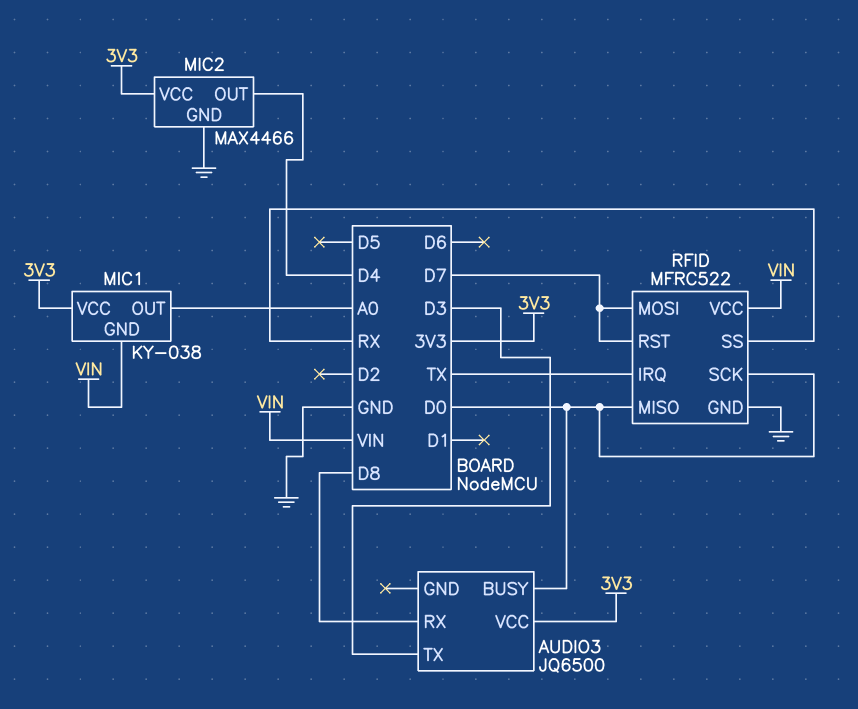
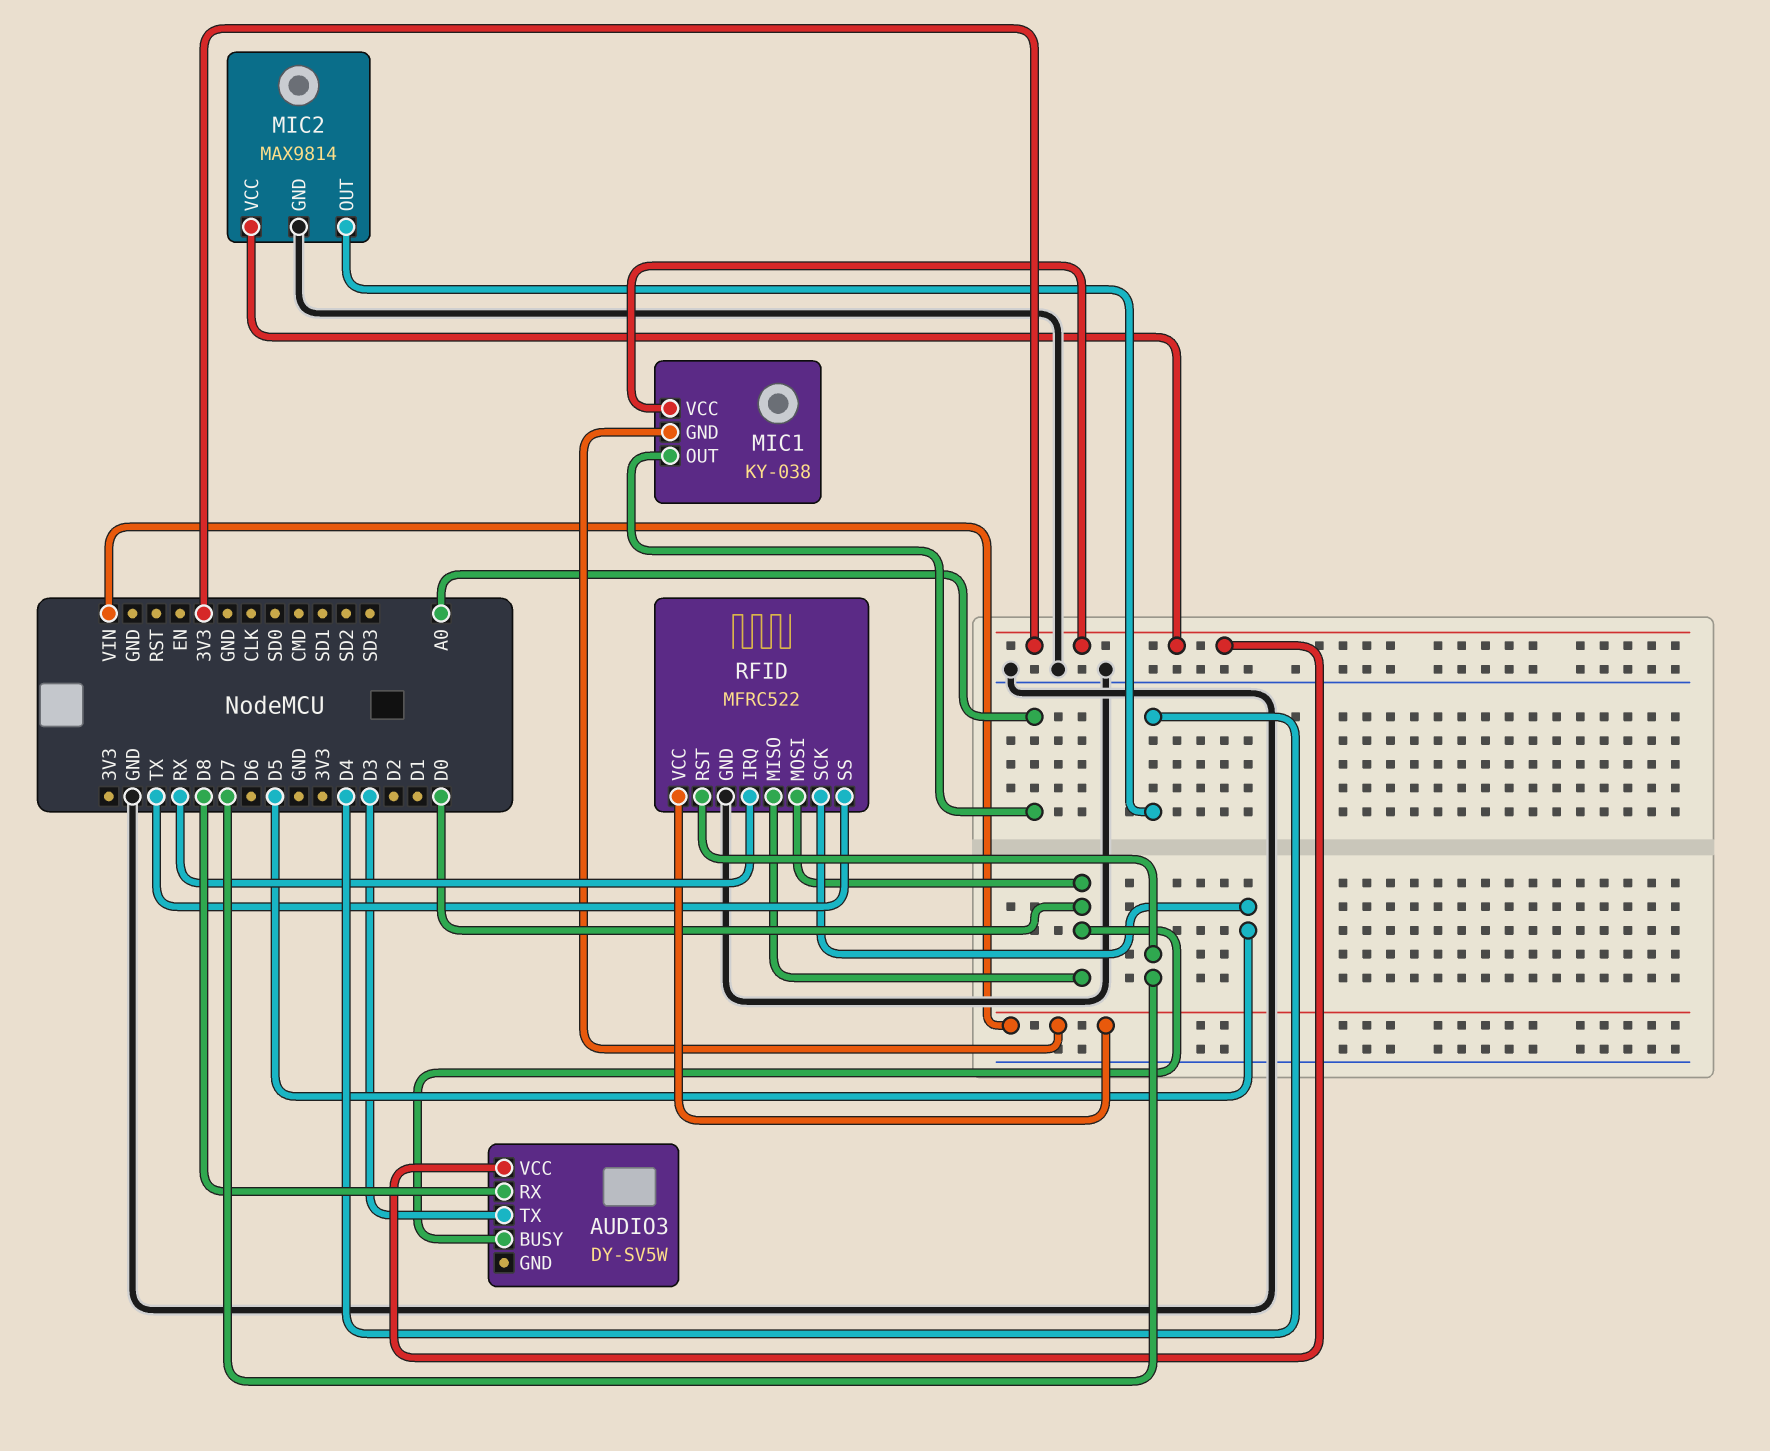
AUDIO3: JQ6500 -> DY-SV5W
MIC2: MAX4466 -> MAX9814
RFID pin IRQ: TX -> RX
RFID pin MOSI: D7 -> D0
RFID pin SCK: D0 -> D5
RFID pin SS: RX -> TX

